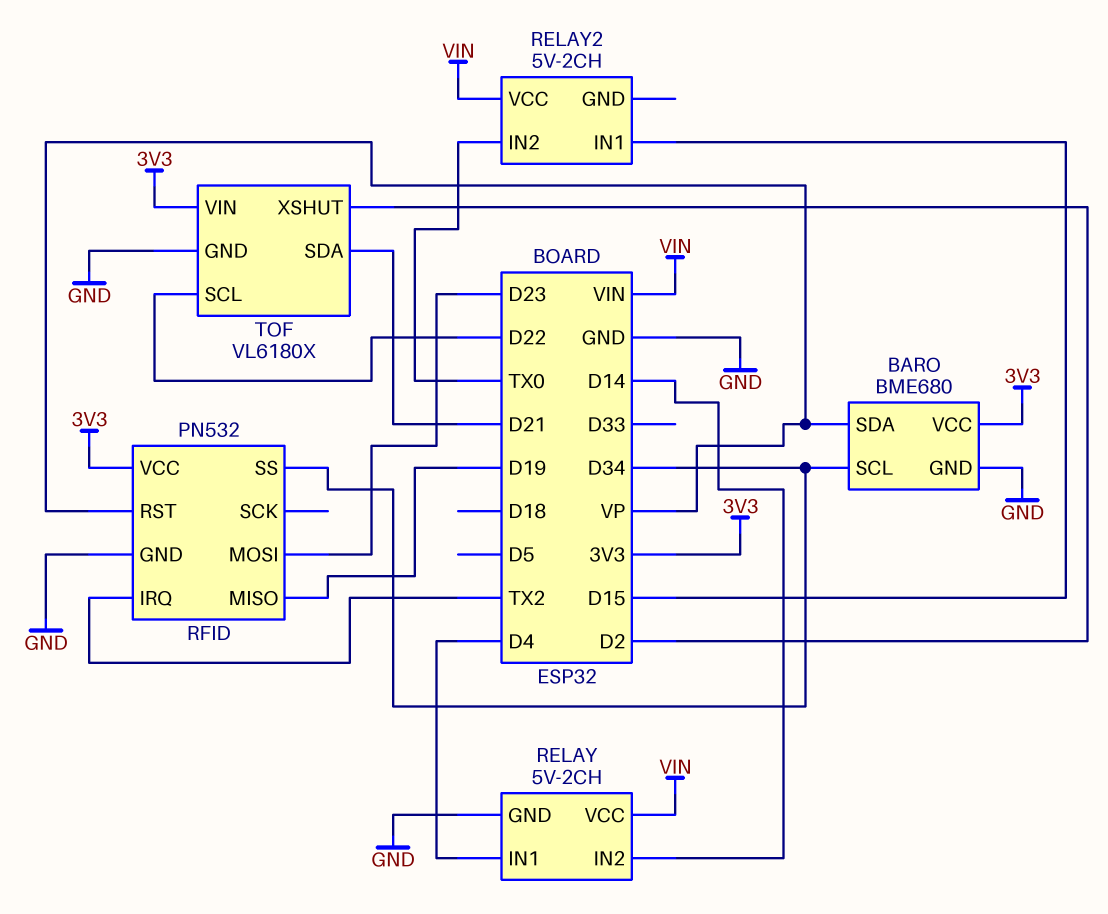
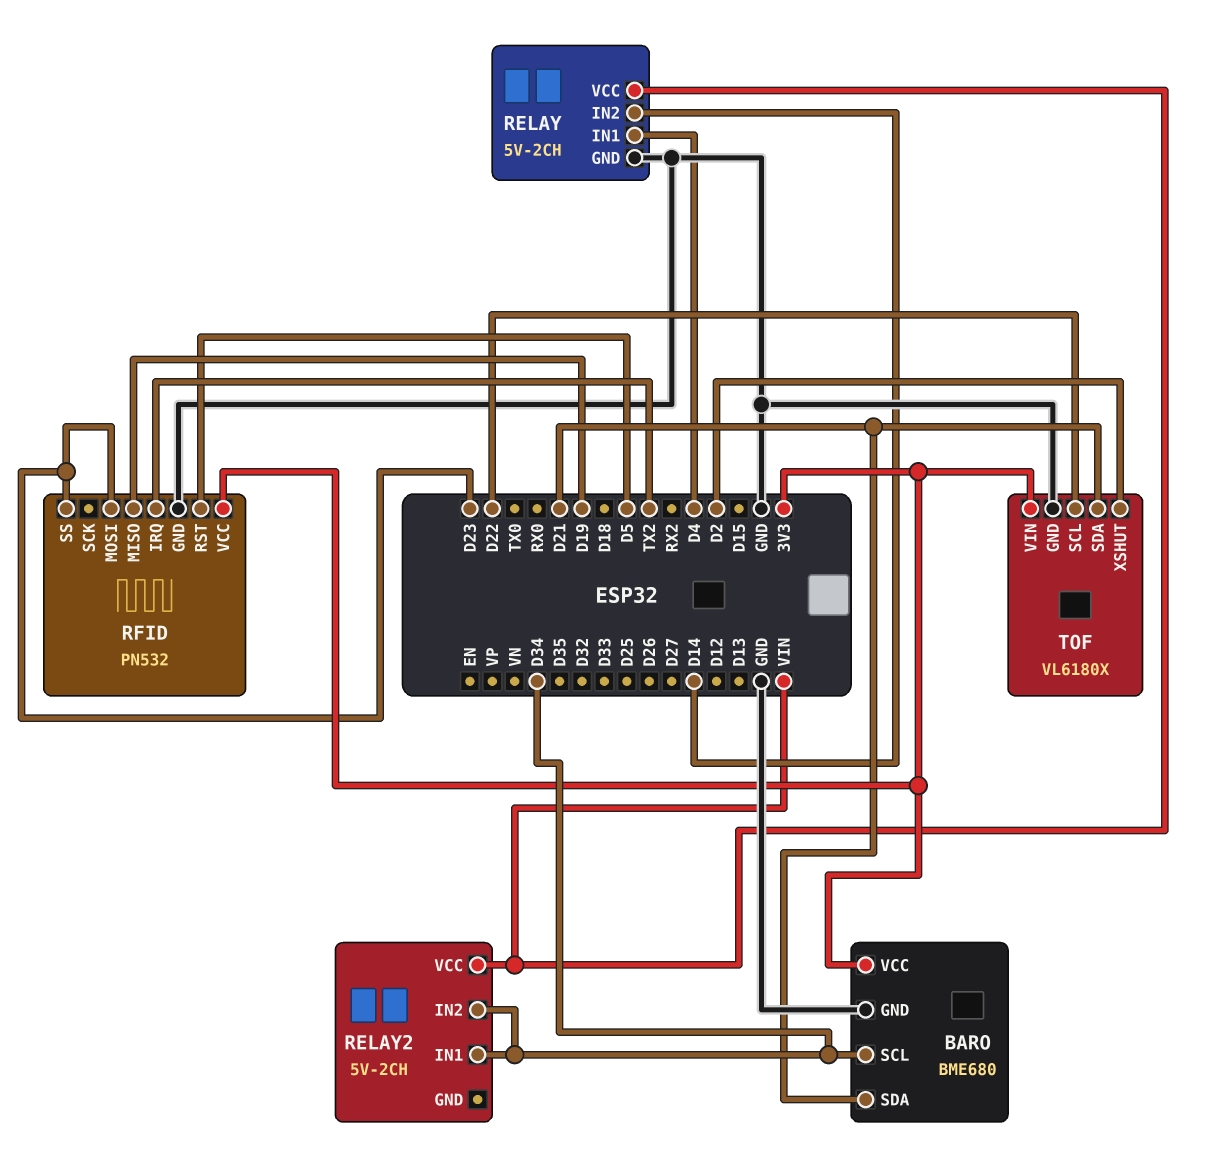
BARO pin SDA: VP -> D21
RELAY2 pin IN1: D15 -> D34
RELAY2 pin IN2: TX0 -> D34
RFID pin RST: VP -> D5
RFID pin SS: D34 -> D23

